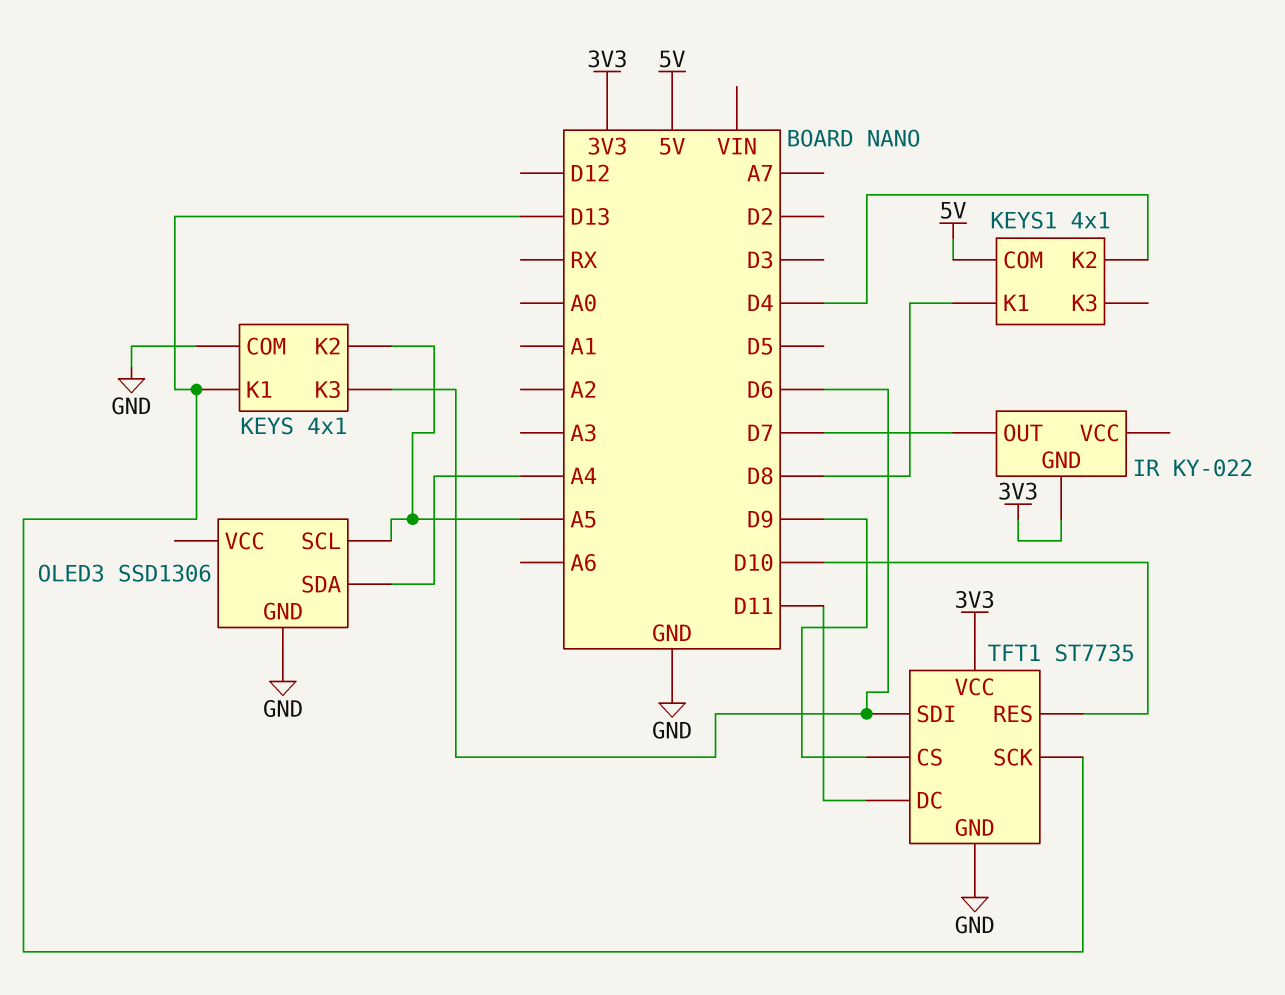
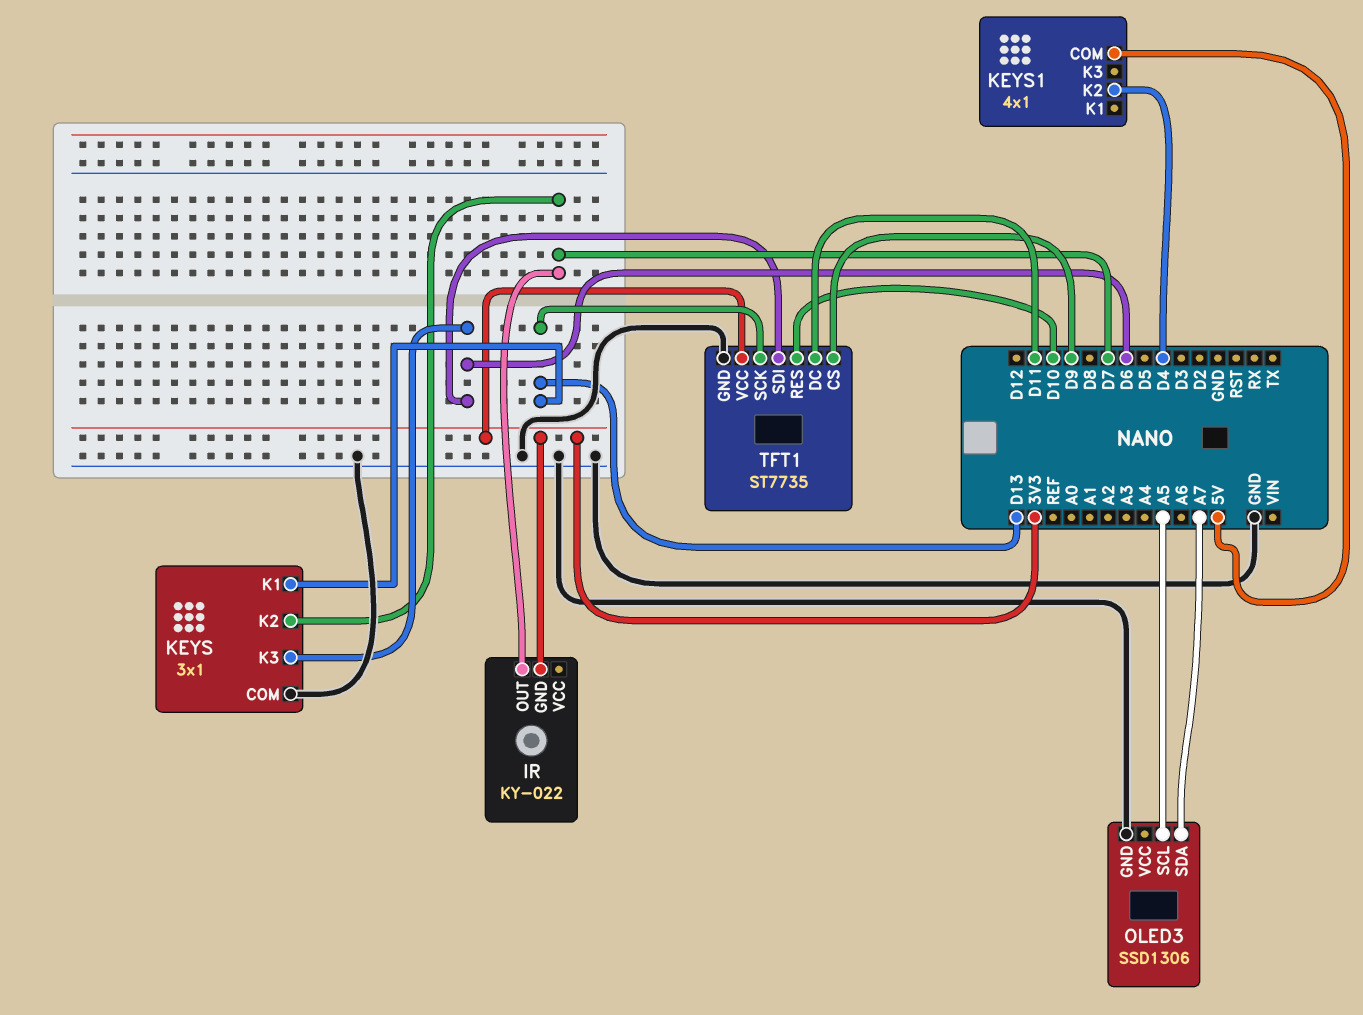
KEYS: 4x1 -> 3x1
KEYS pin K2: A5 -> D7
KEYS1 pin K1: D8 -> none
OLED3 pin SDA: A4 -> A7

